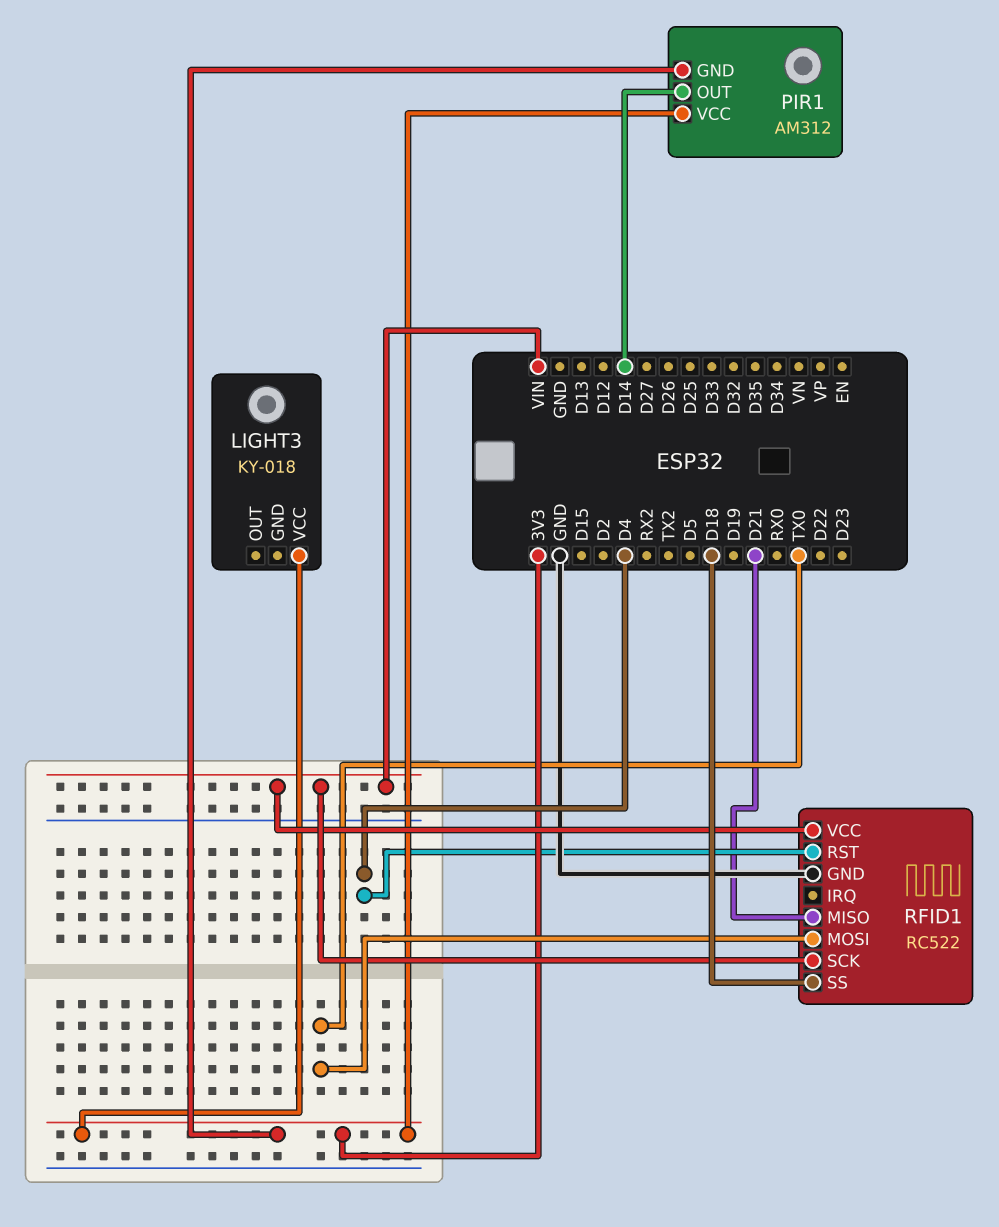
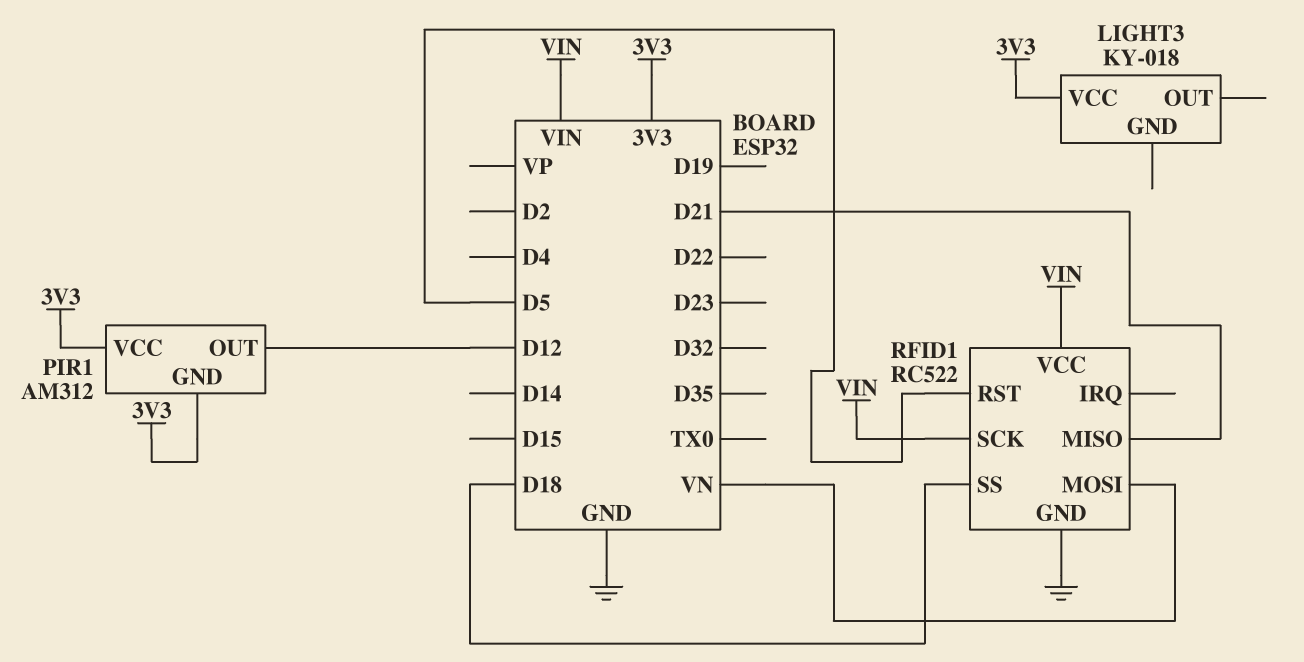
PIR1 pin OUT: D14 -> D12
RFID1 pin MOSI: TX0 -> VN
RFID1 pin RST: D4 -> D5

